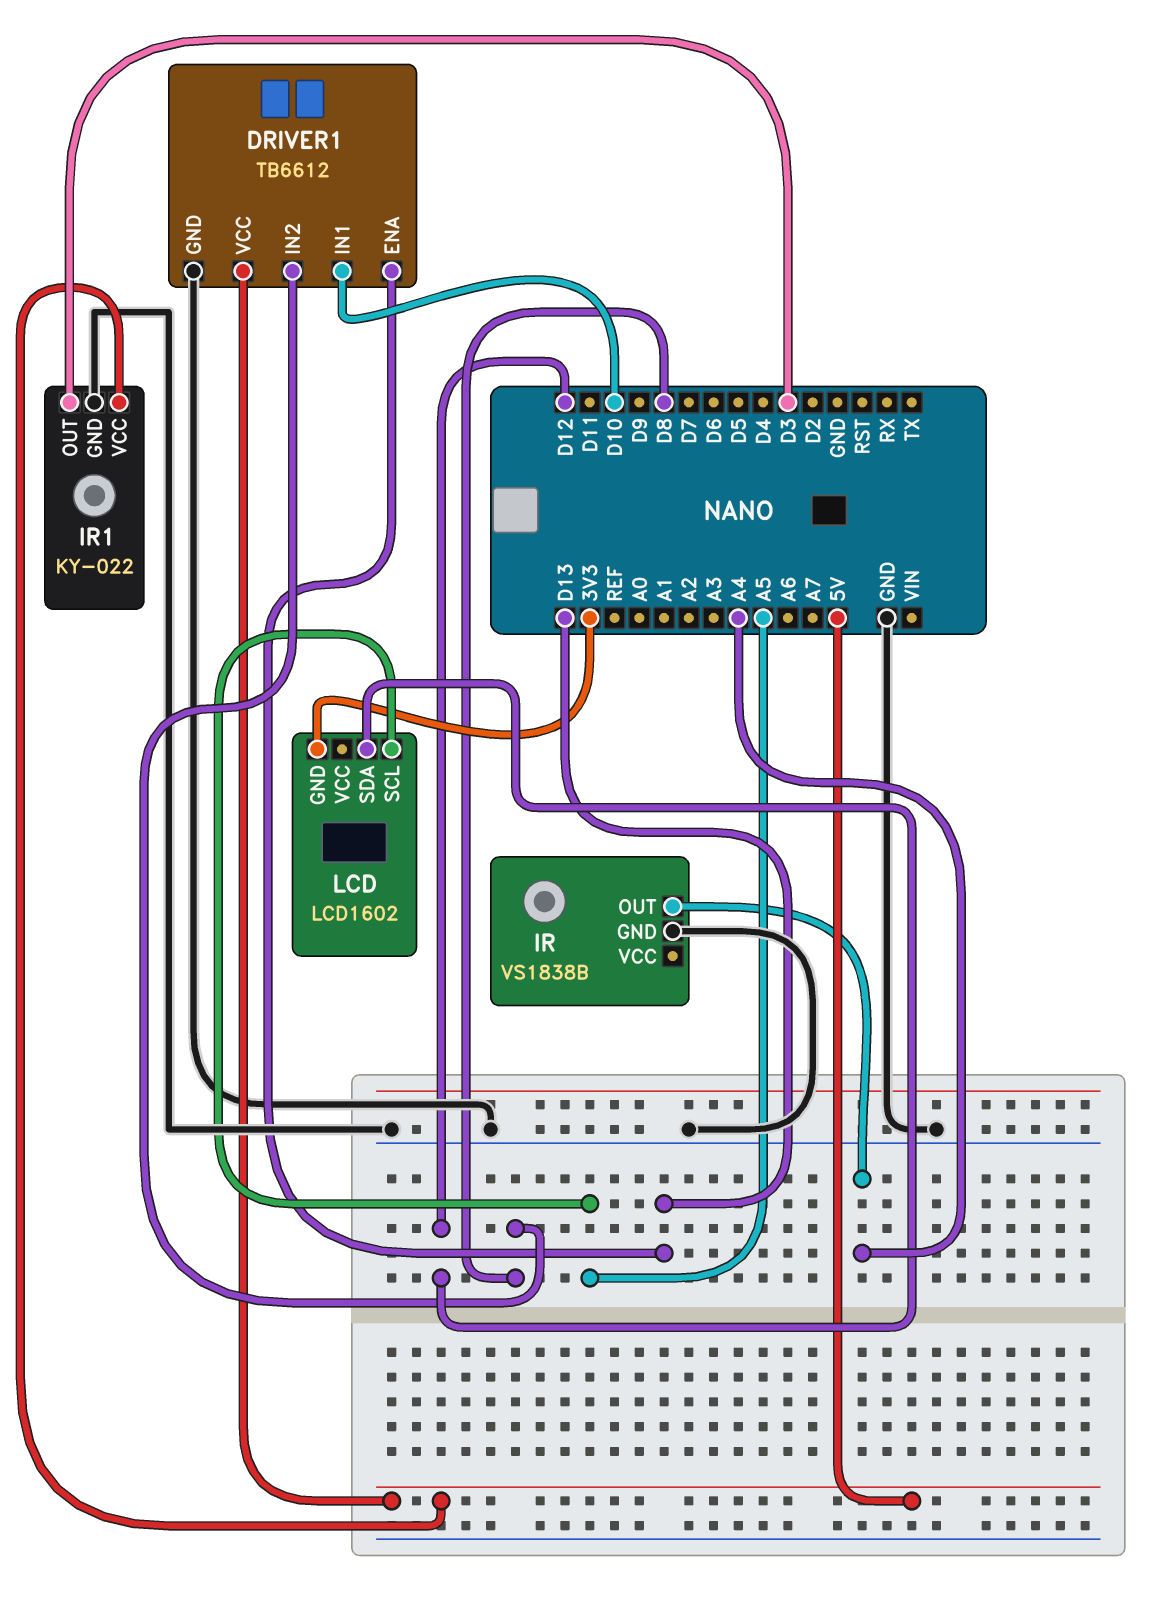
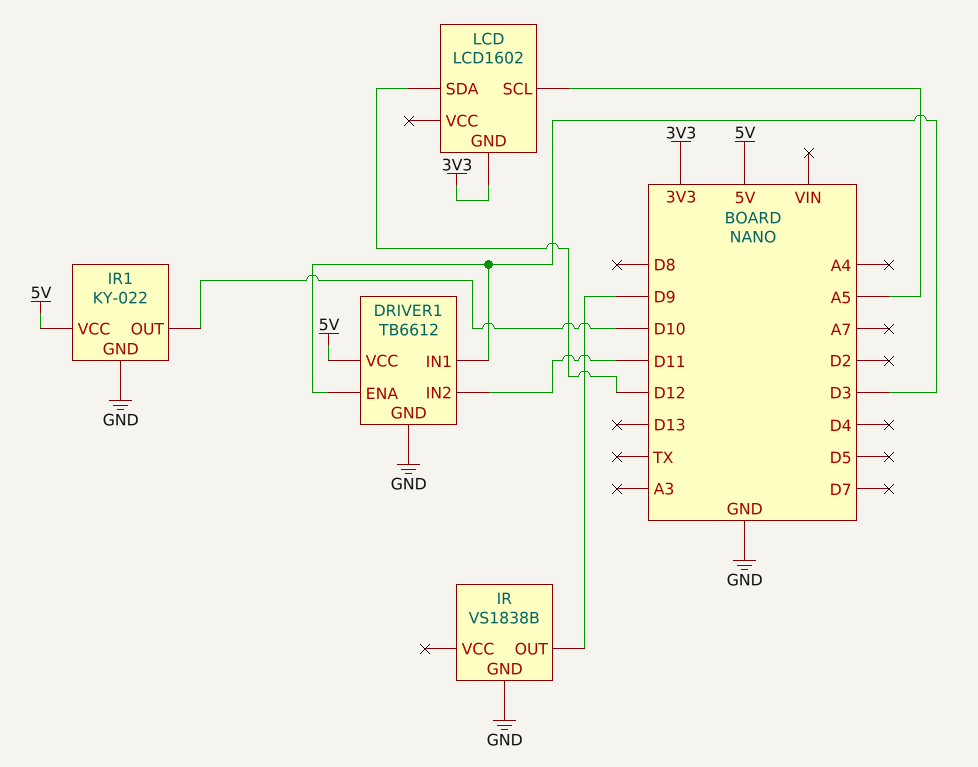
DRIVER1 pin ENA: D13 -> D3
DRIVER1 pin IN1: D10 -> D3
DRIVER1 pin IN2: D8 -> D11
IR pin OUT: A4 -> D9
IR1 pin OUT: D3 -> D10

